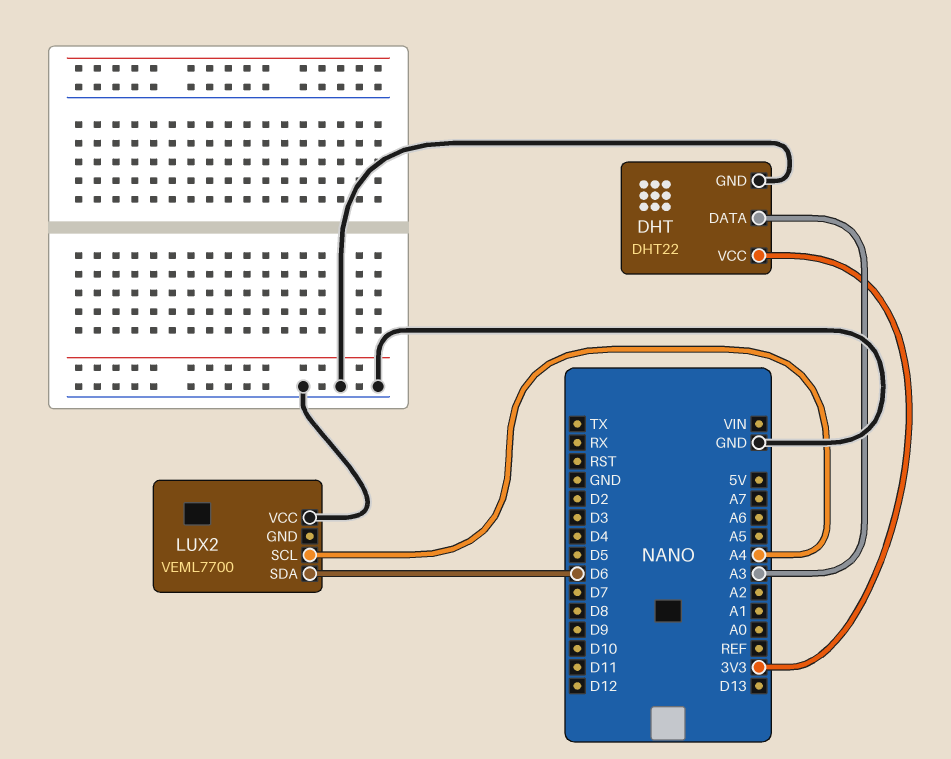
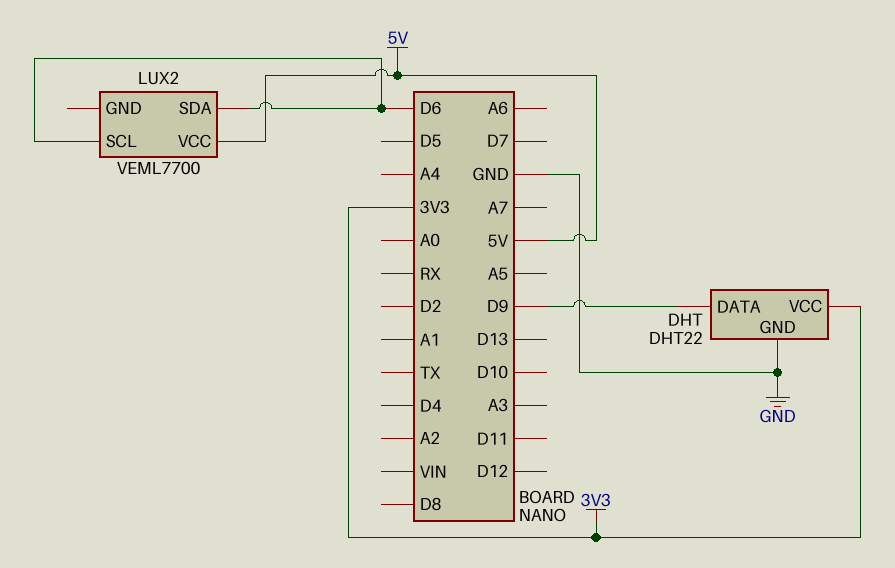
DHT pin DATA: A3 -> D9
LUX2 pin SCL: A4 -> D6
LUX2 pin VCC: GND -> 5V

